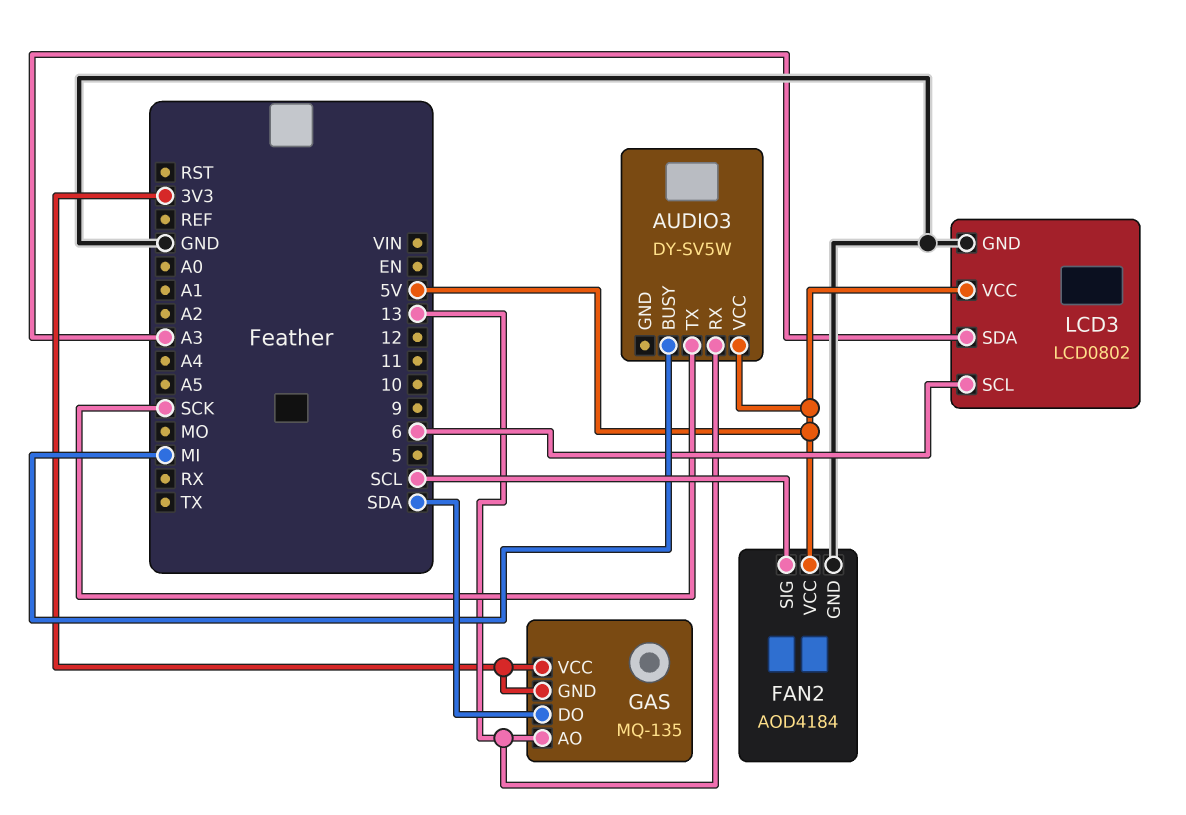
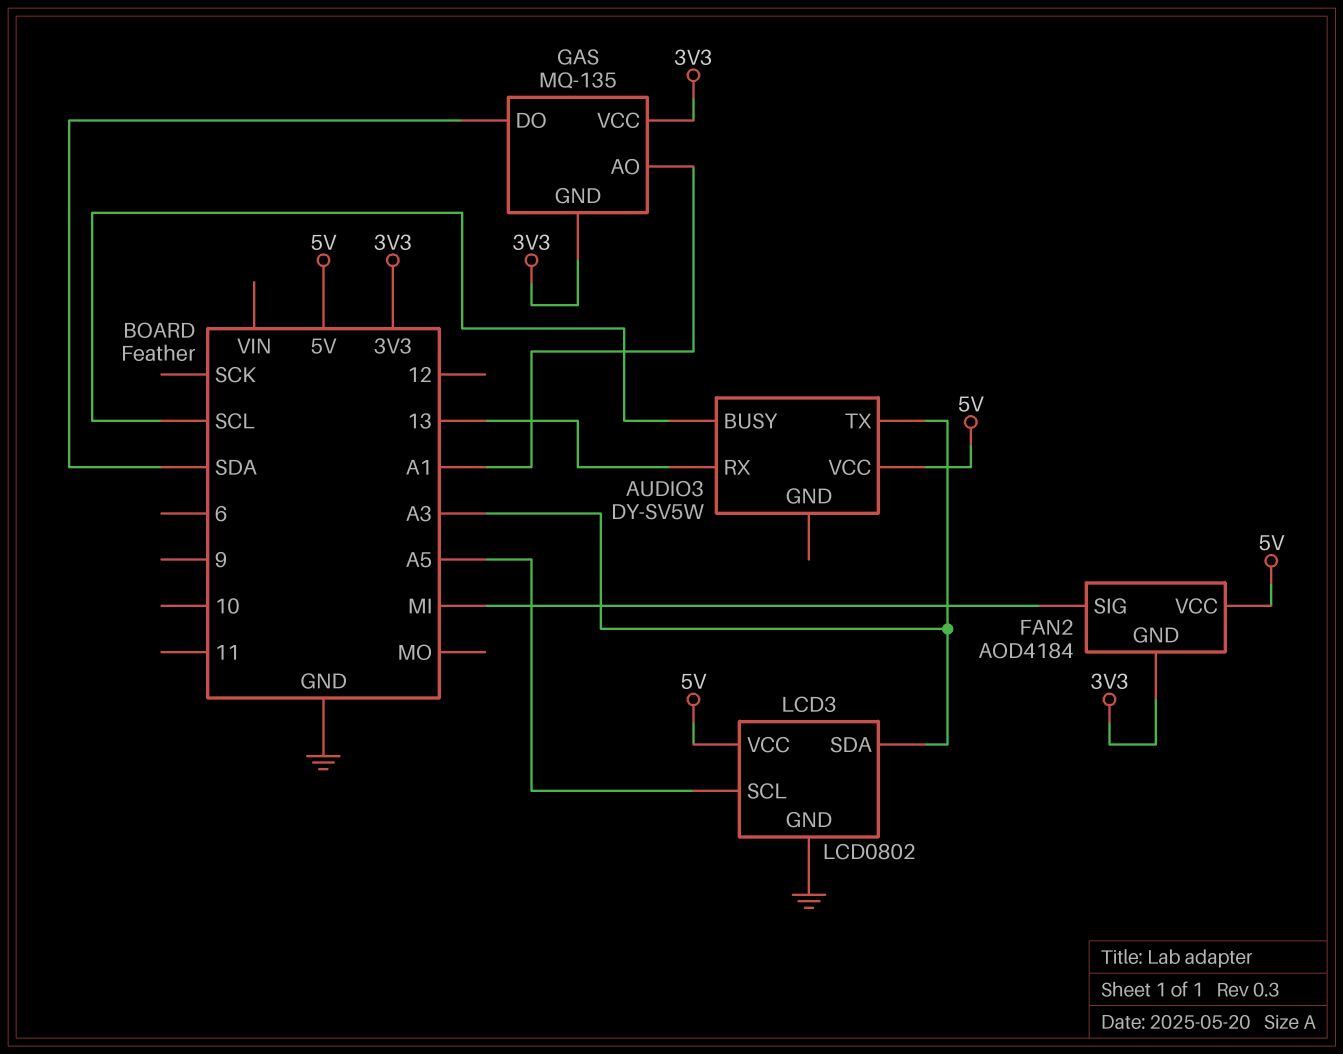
AUDIO3 pin BUSY: MI -> SCL
AUDIO3 pin TX: SCK -> A3
FAN2 pin GND: GND -> 3V3
FAN2 pin SIG: SCL -> MI
GAS pin AO: 13 -> A1
LCD3 pin SCL: 6 -> A5

